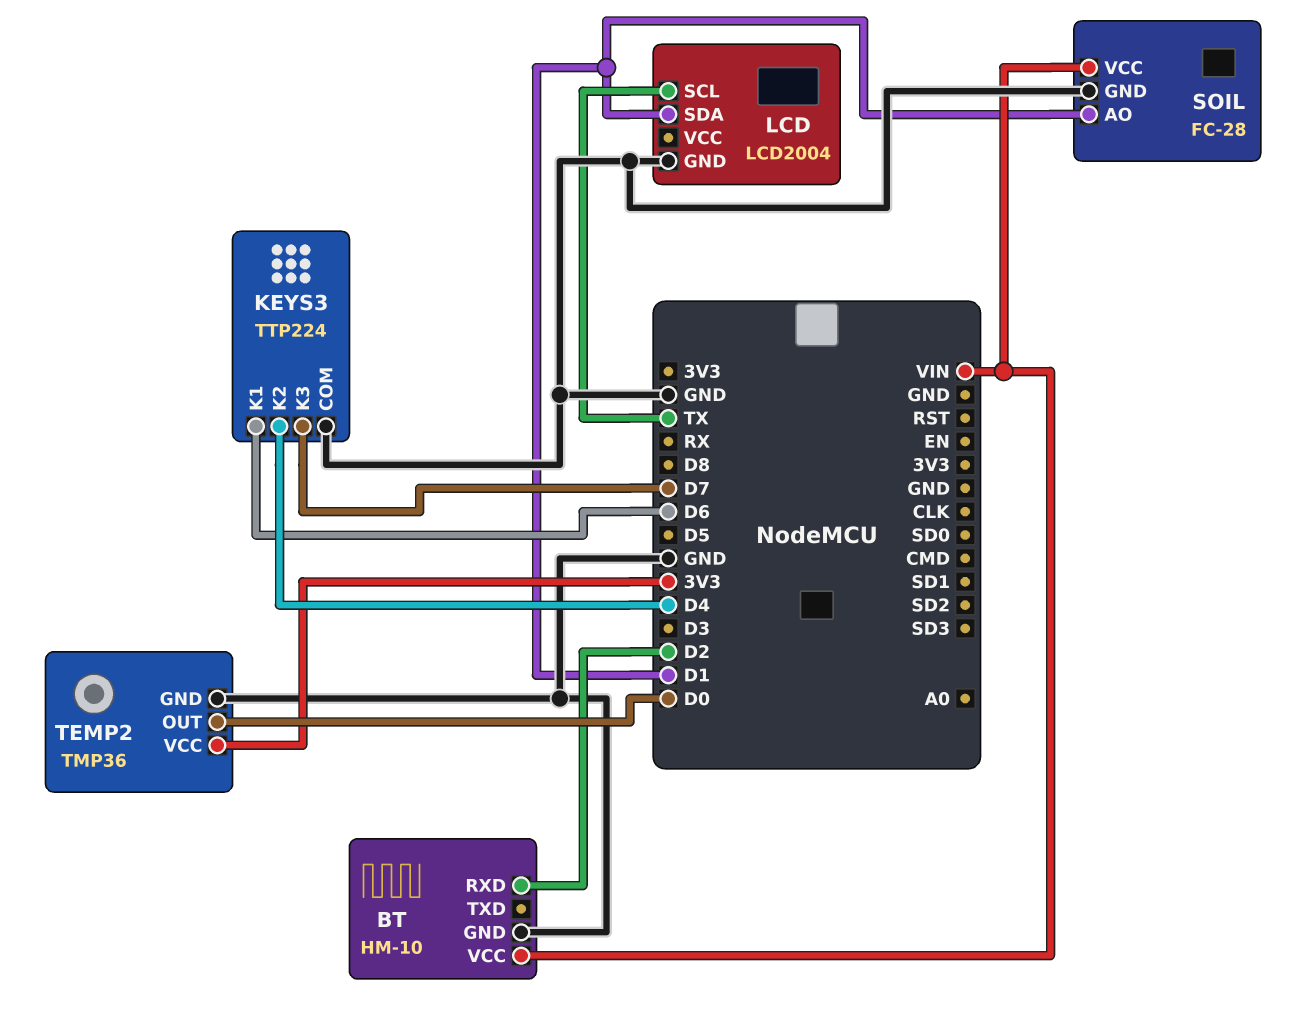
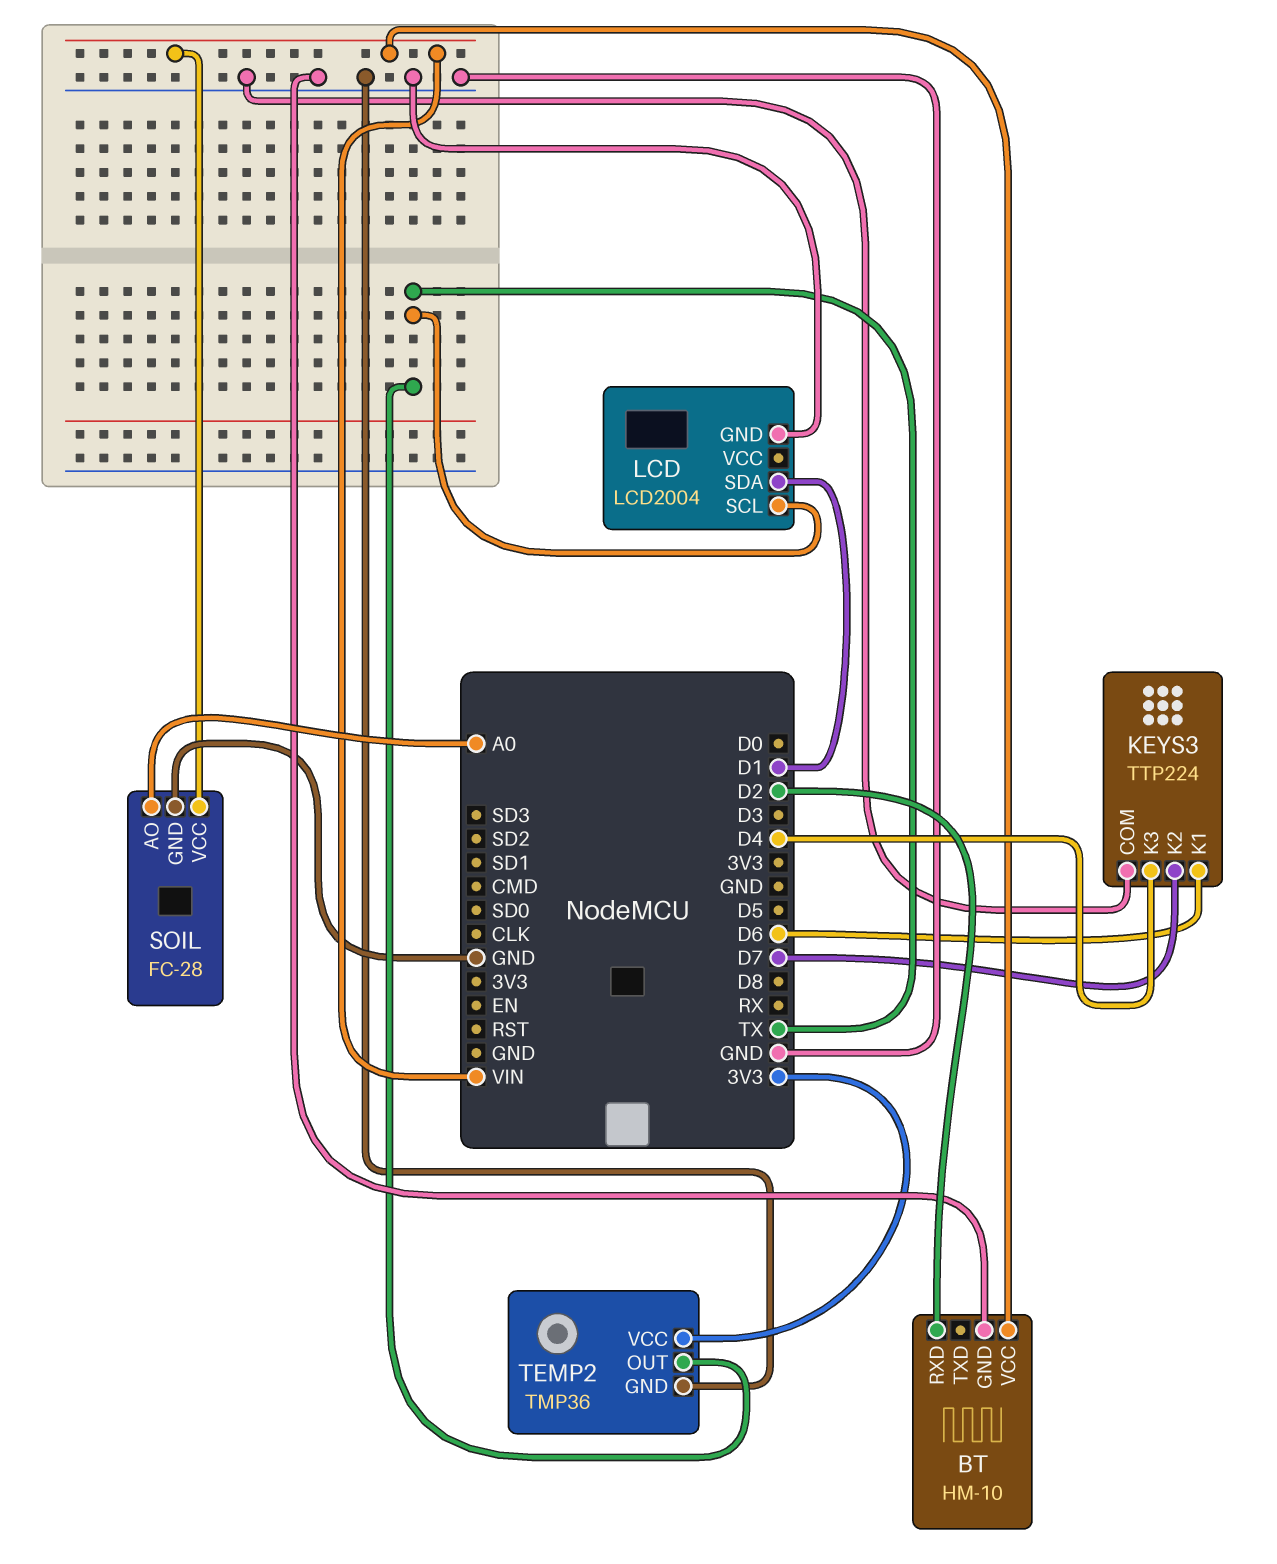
KEYS3 pin K2: D4 -> D7
KEYS3 pin K3: D7 -> D4
SOIL pin AO: D1 -> A0
TEMP2 pin OUT: D0 -> TX

